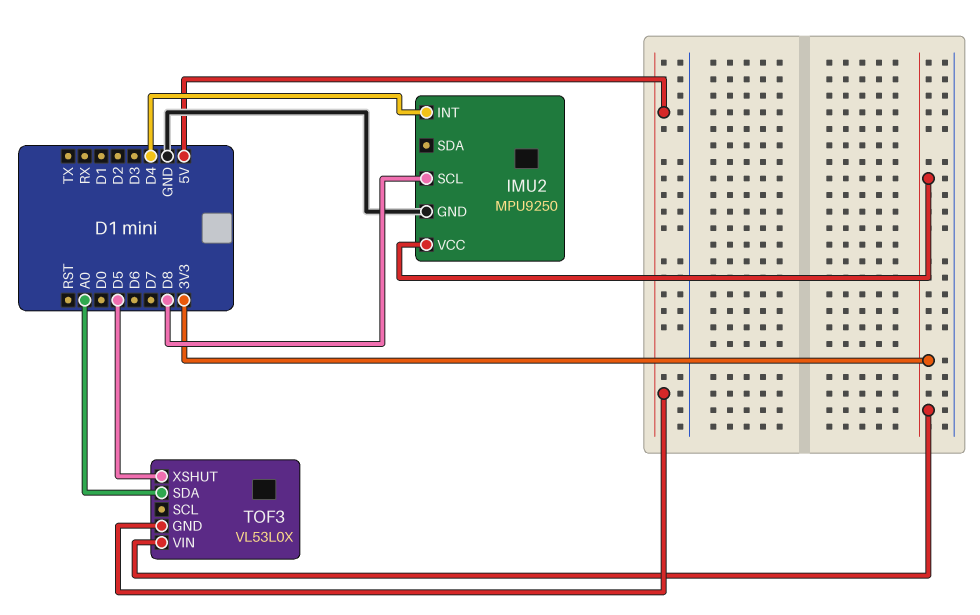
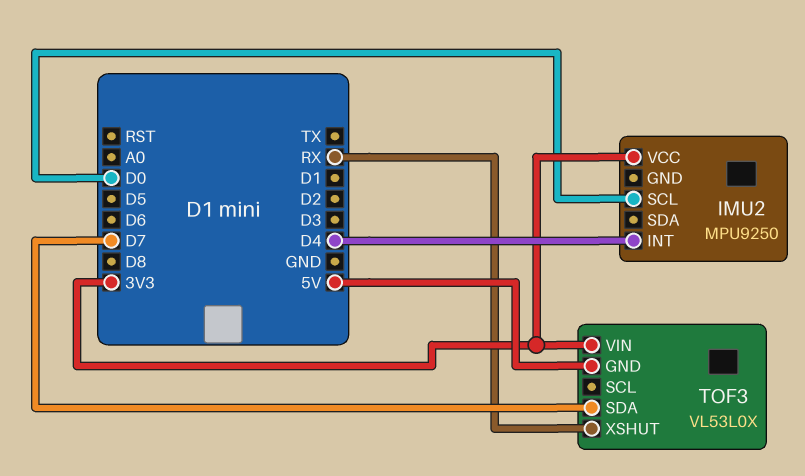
IMU2 pin GND: GND -> none
IMU2 pin SCL: D8 -> D0
TOF3 pin SDA: A0 -> D7
TOF3 pin XSHUT: D5 -> RX

